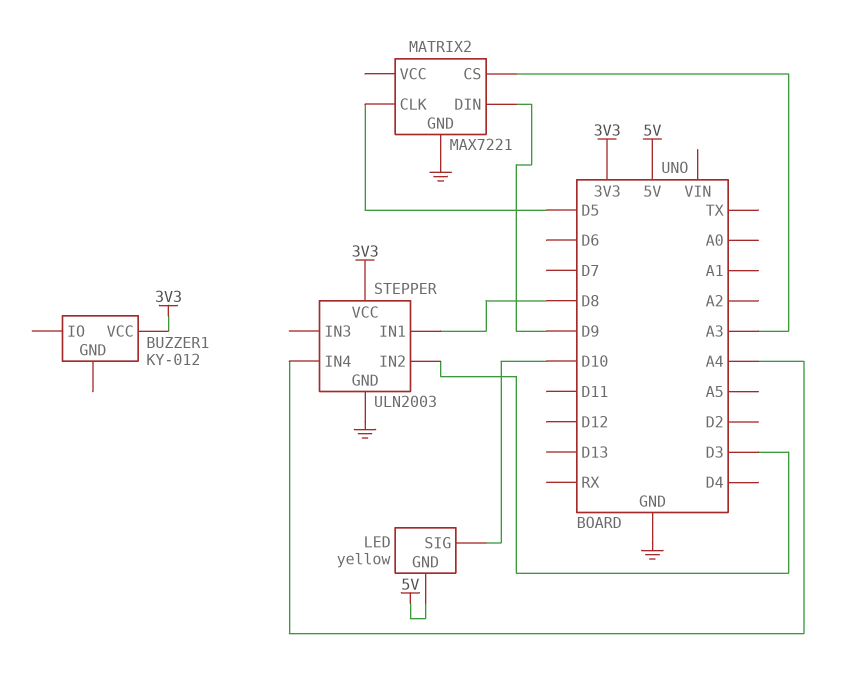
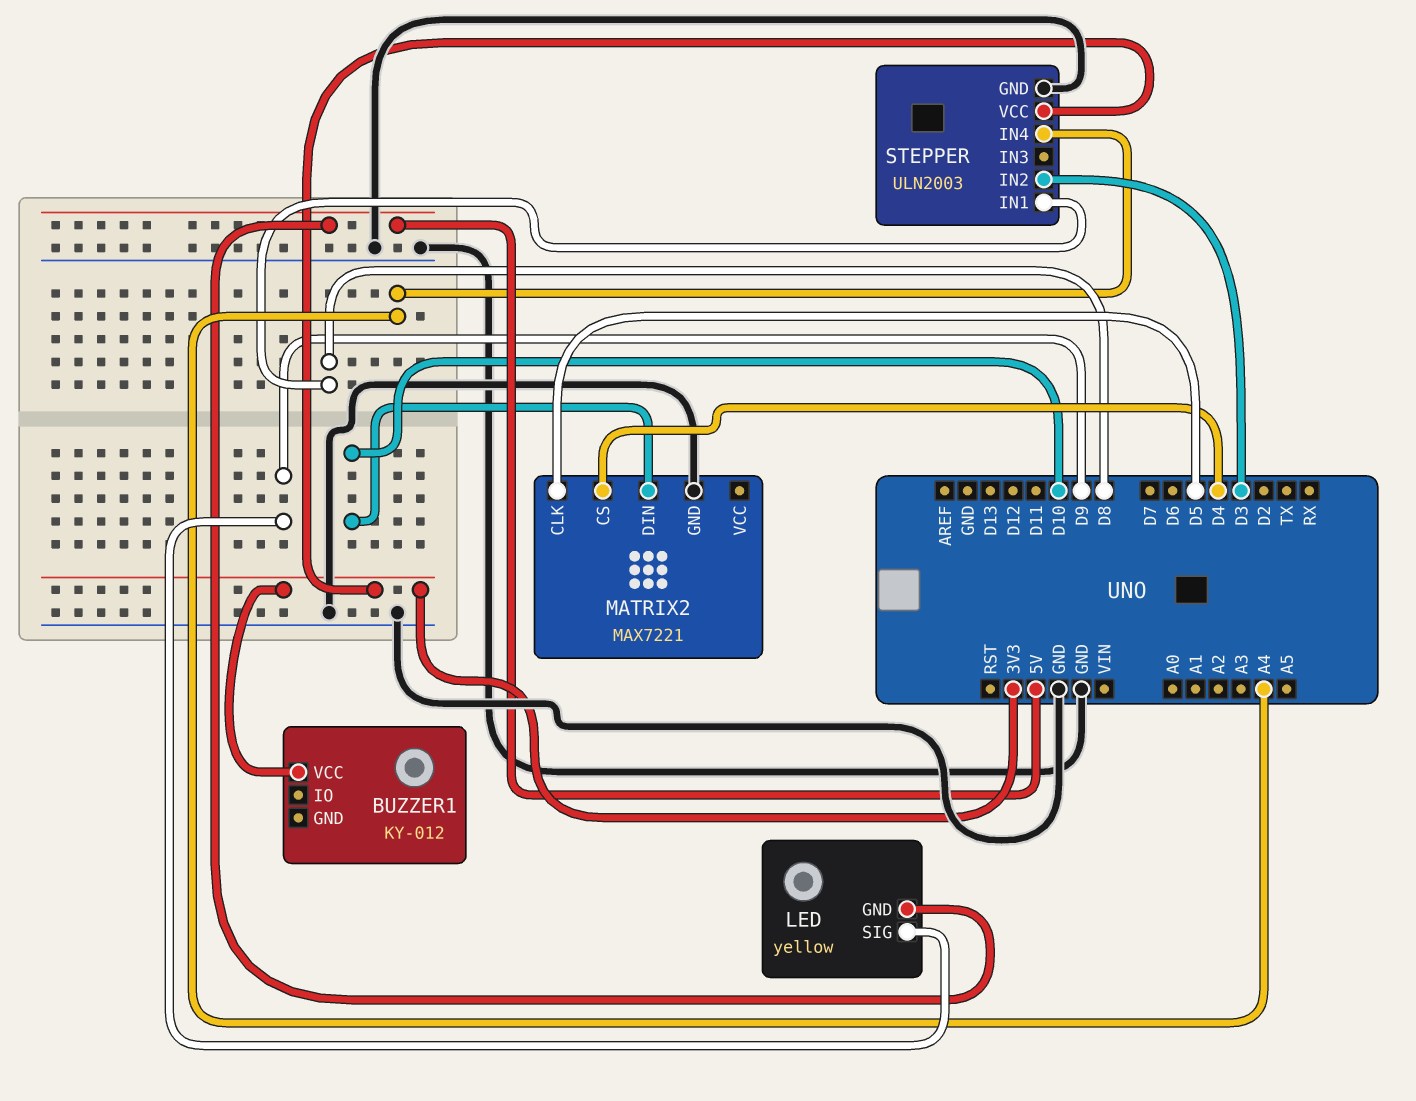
LED pin SIG: D10 -> D9
MATRIX2 pin CS: A3 -> D4
MATRIX2 pin DIN: D9 -> D10

